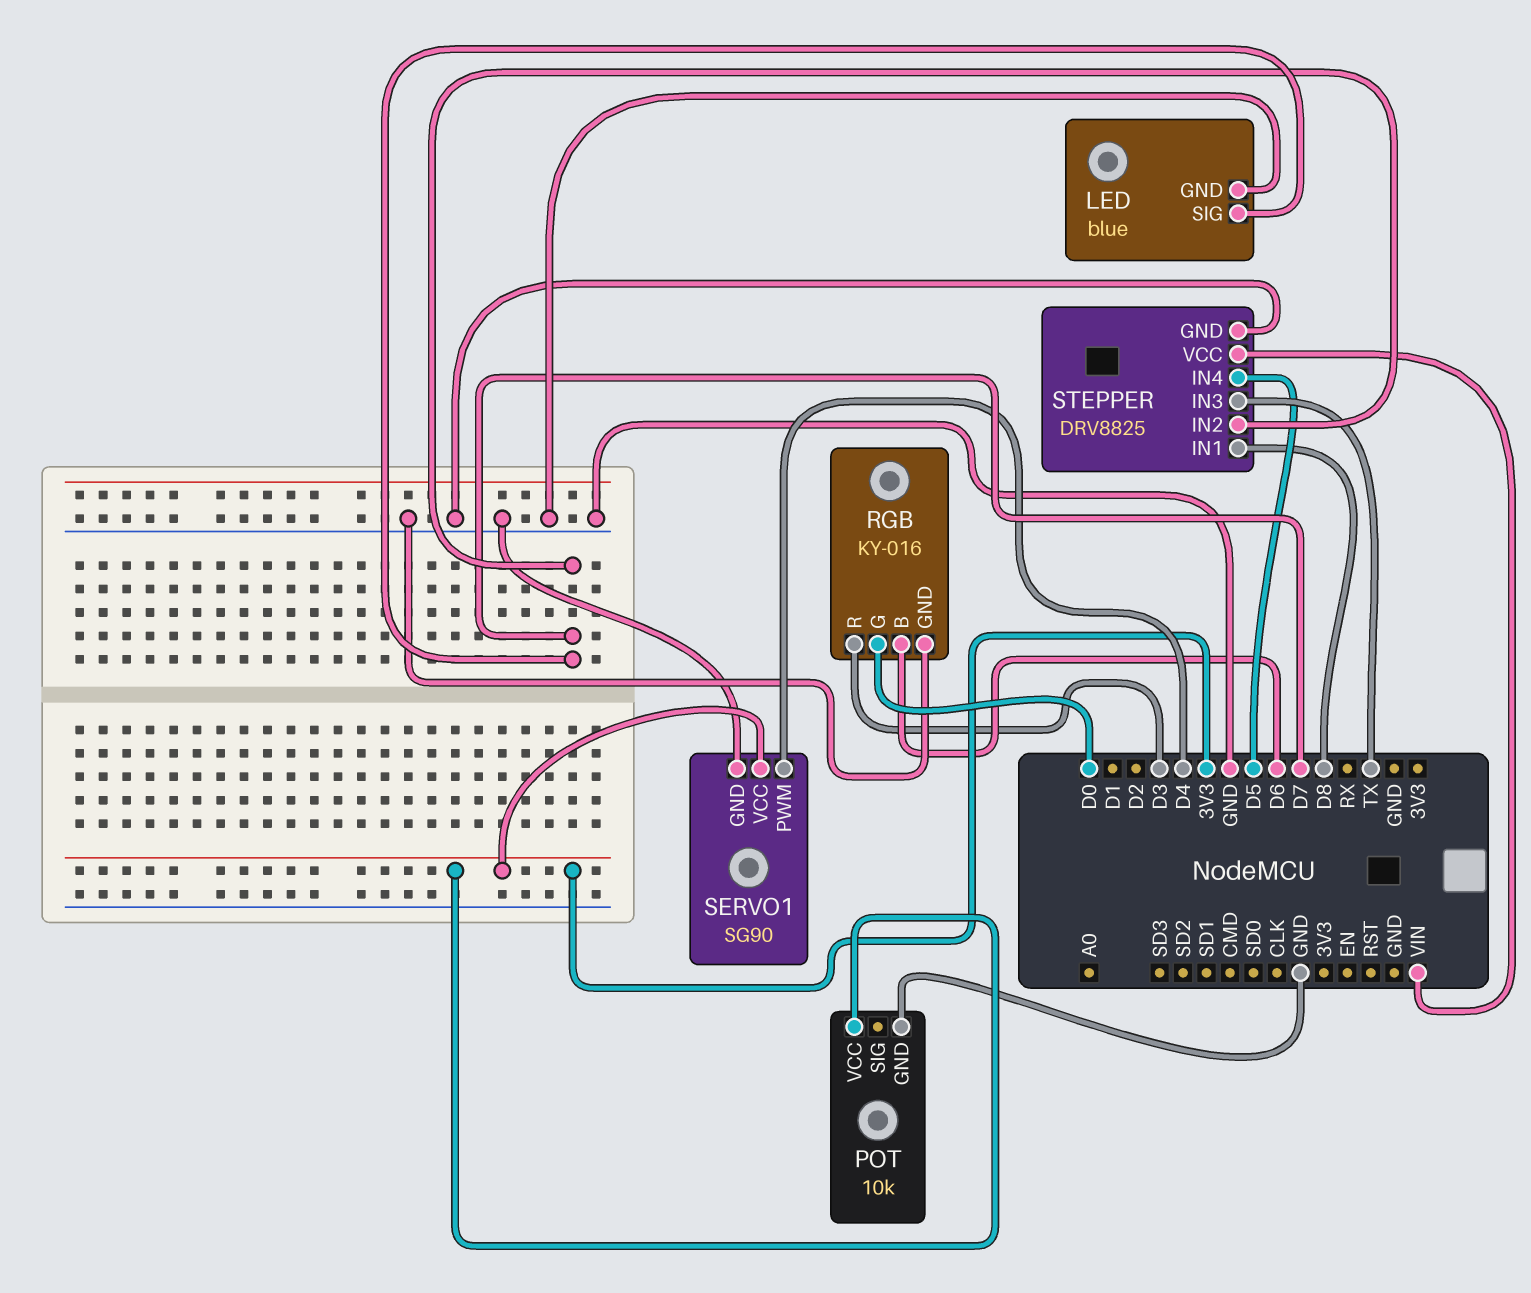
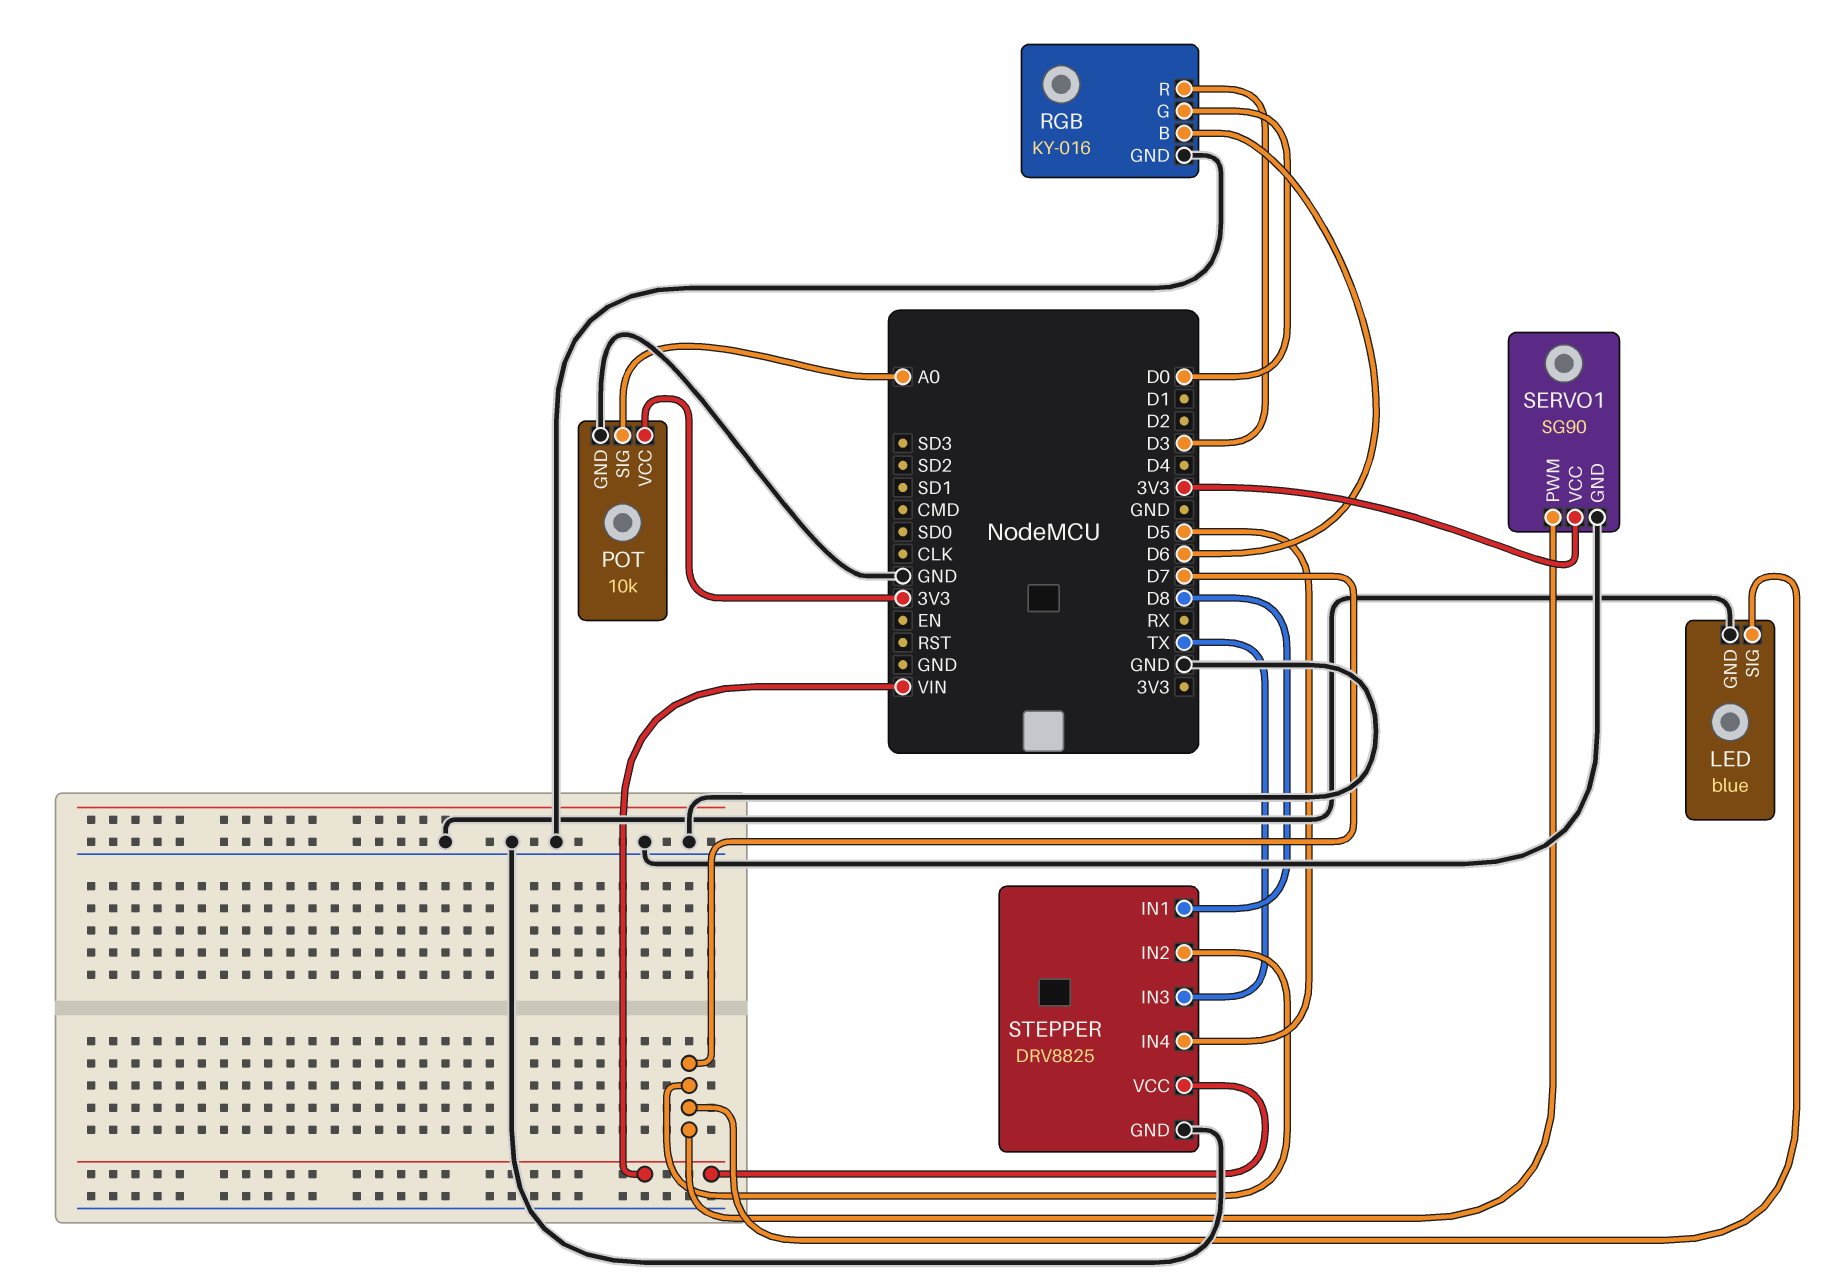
POT pin SIG: none -> A0
SERVO1 pin PWM: D4 -> D7

